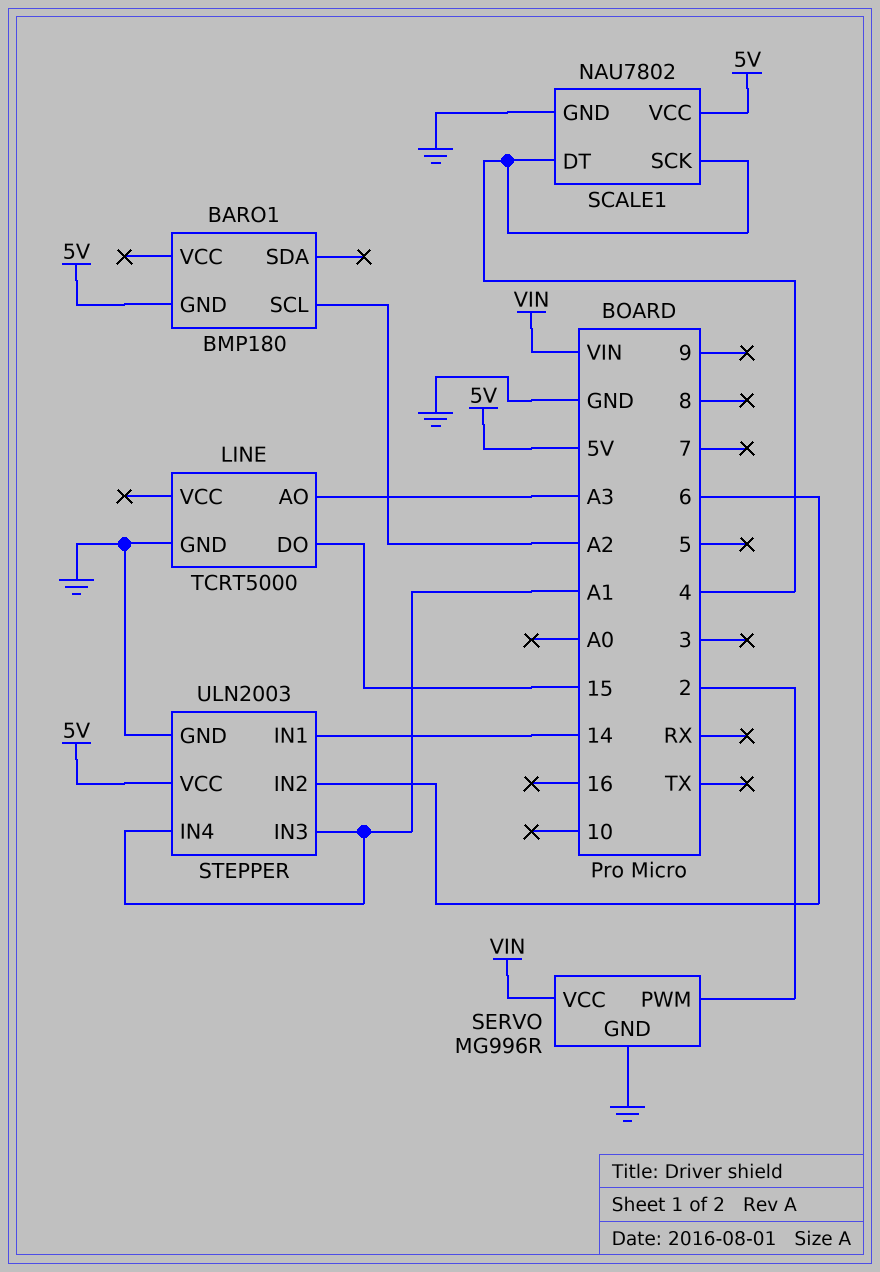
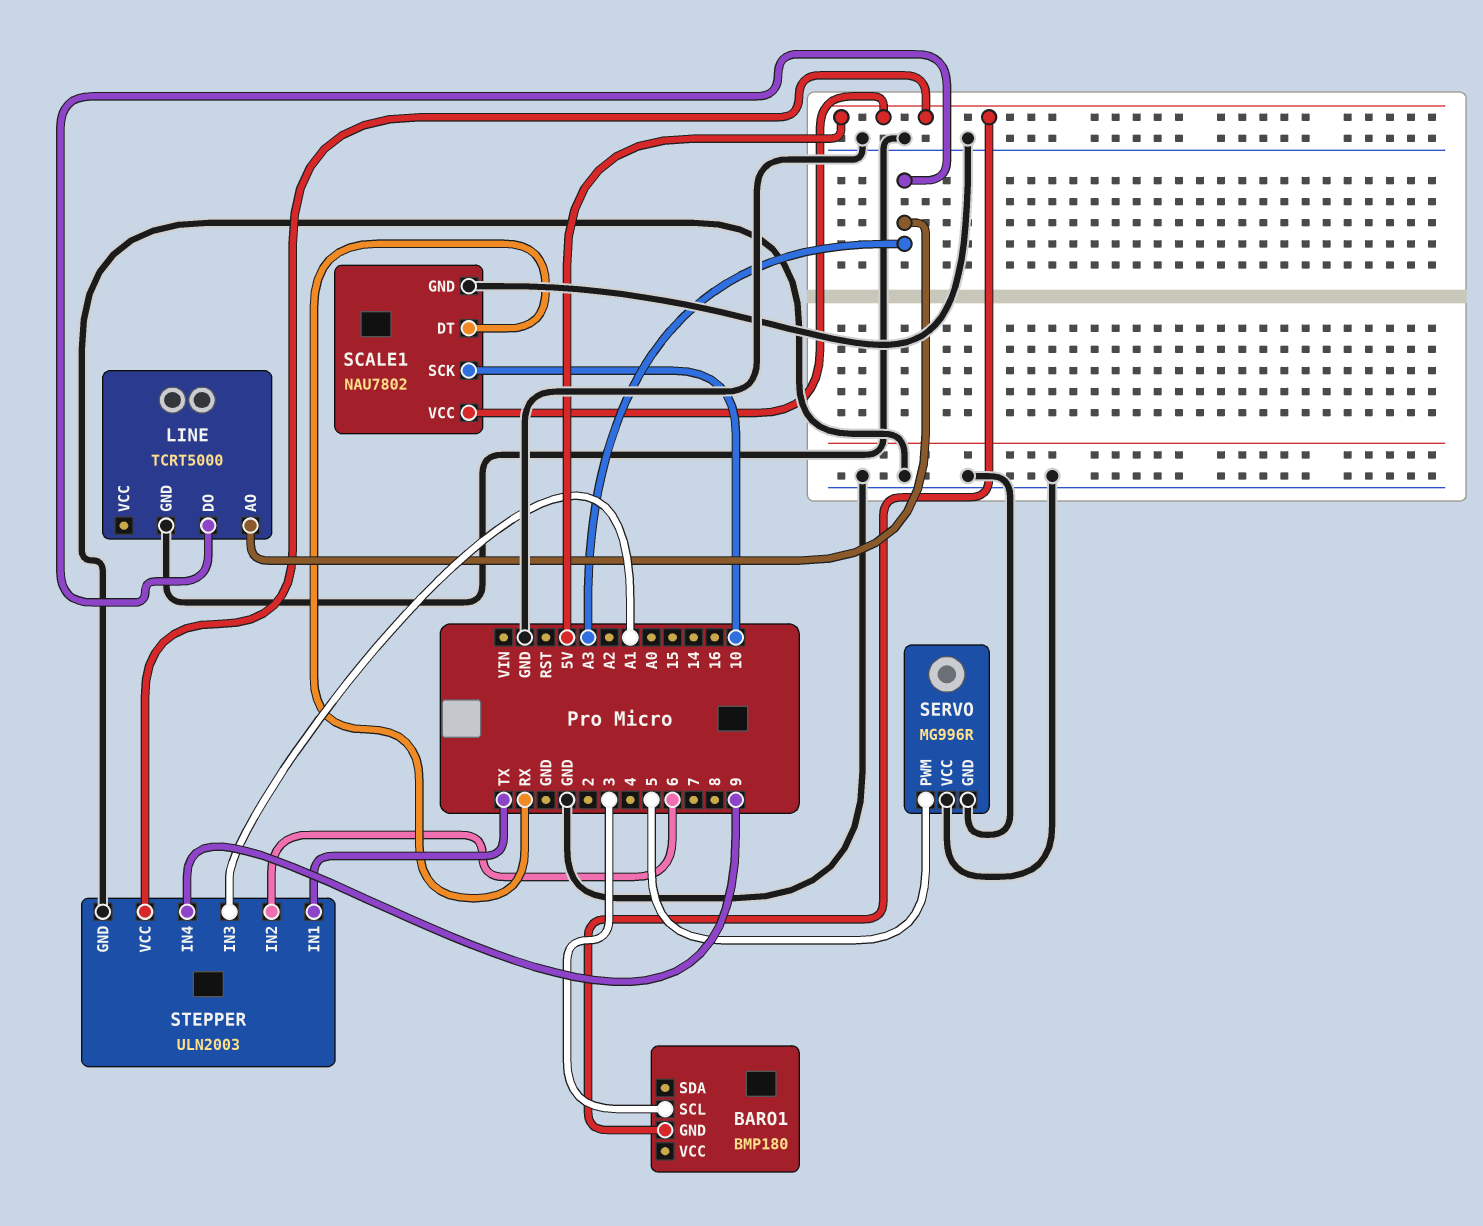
BARO1 pin SCL: A2 -> 3
LINE pin DO: 15 -> A3
SCALE1 pin DT: 4 -> RX
SCALE1 pin SCK: 4 -> 10
SERVO pin PWM: 2 -> 5
SERVO pin VCC: VIN -> GND
STEPPER pin IN1: 14 -> TX
STEPPER pin IN4: A1 -> 9

